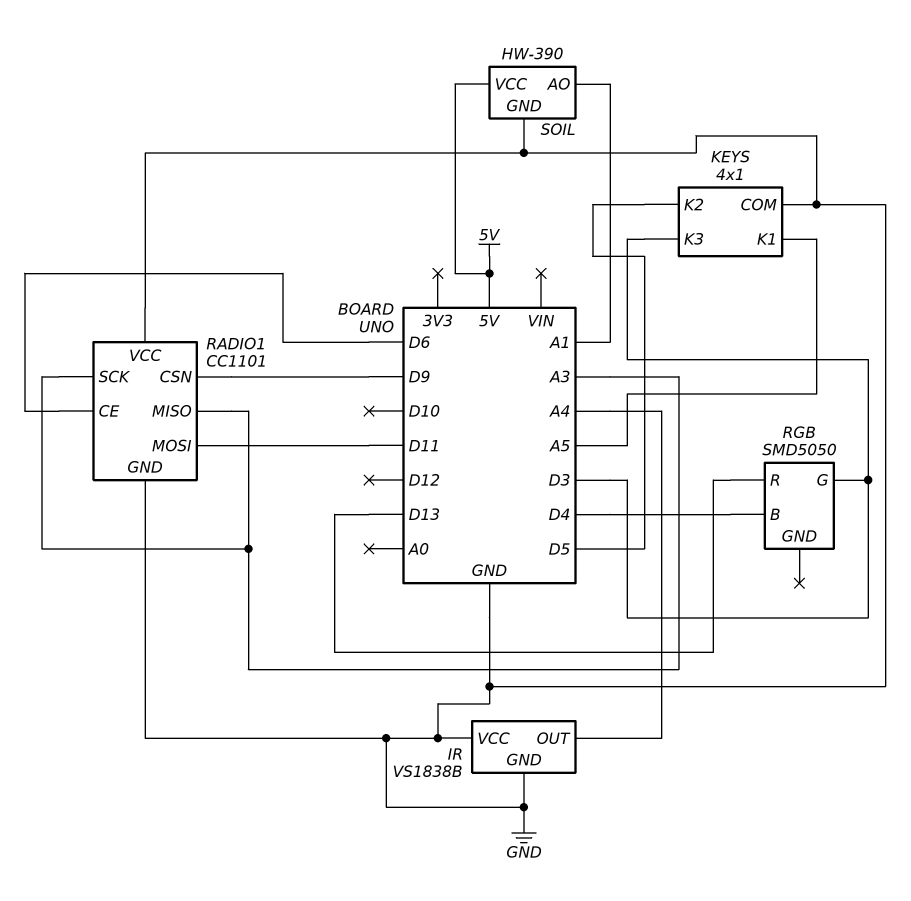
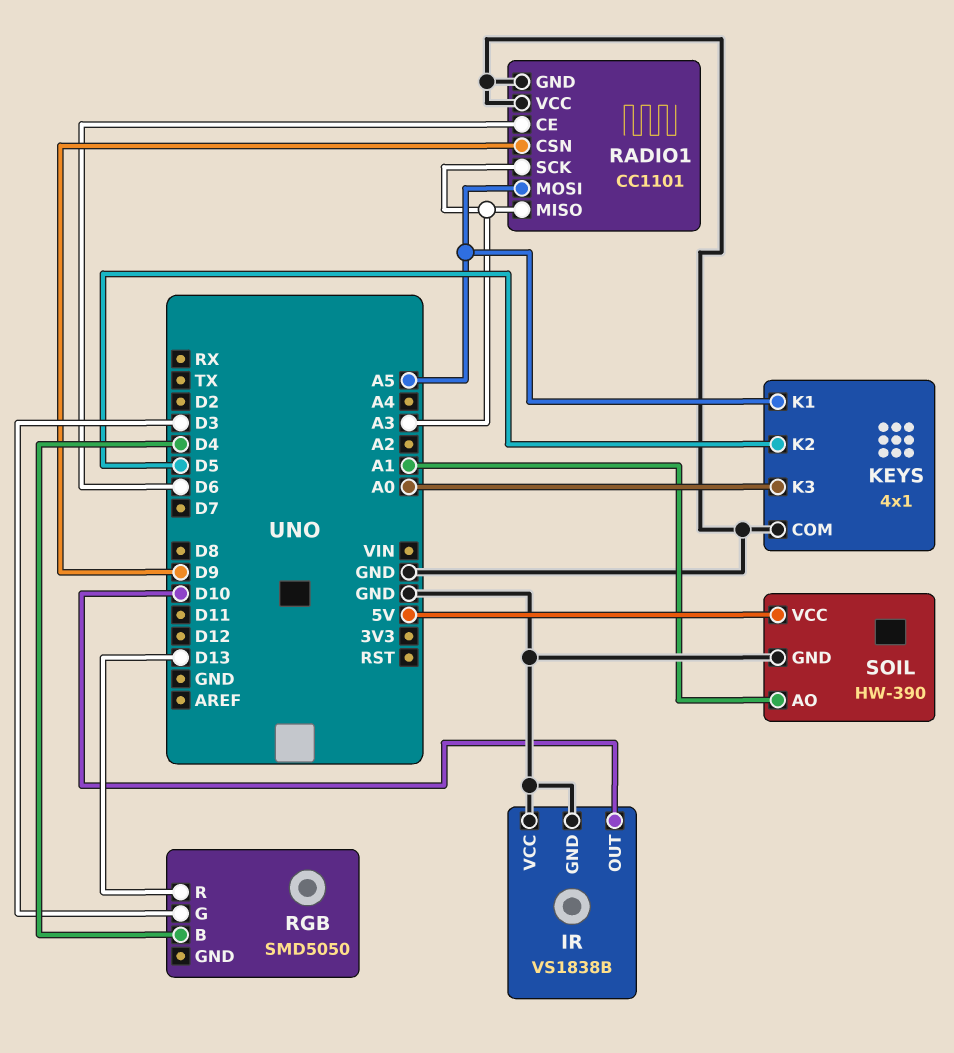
IR pin OUT: A4 -> D10
KEYS pin K3: D3 -> A0
RADIO1 pin MOSI: D11 -> A5

